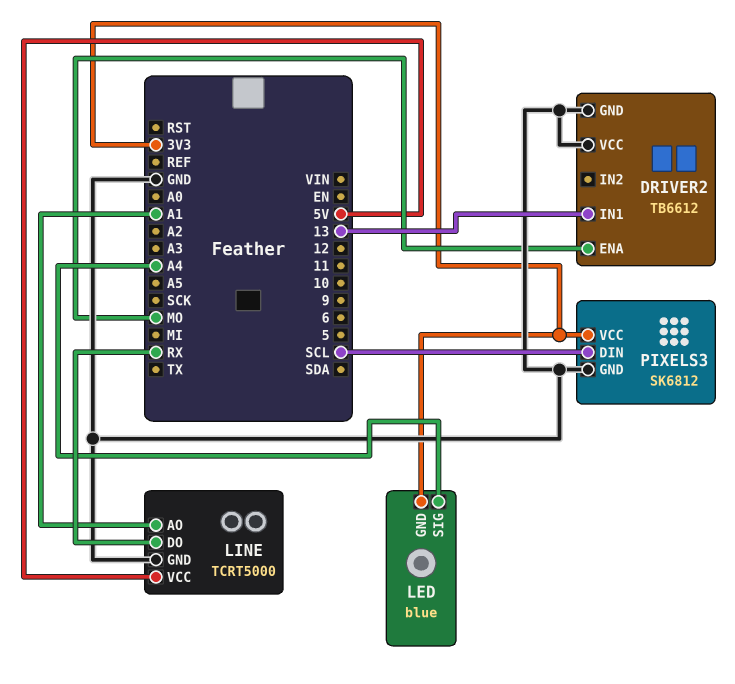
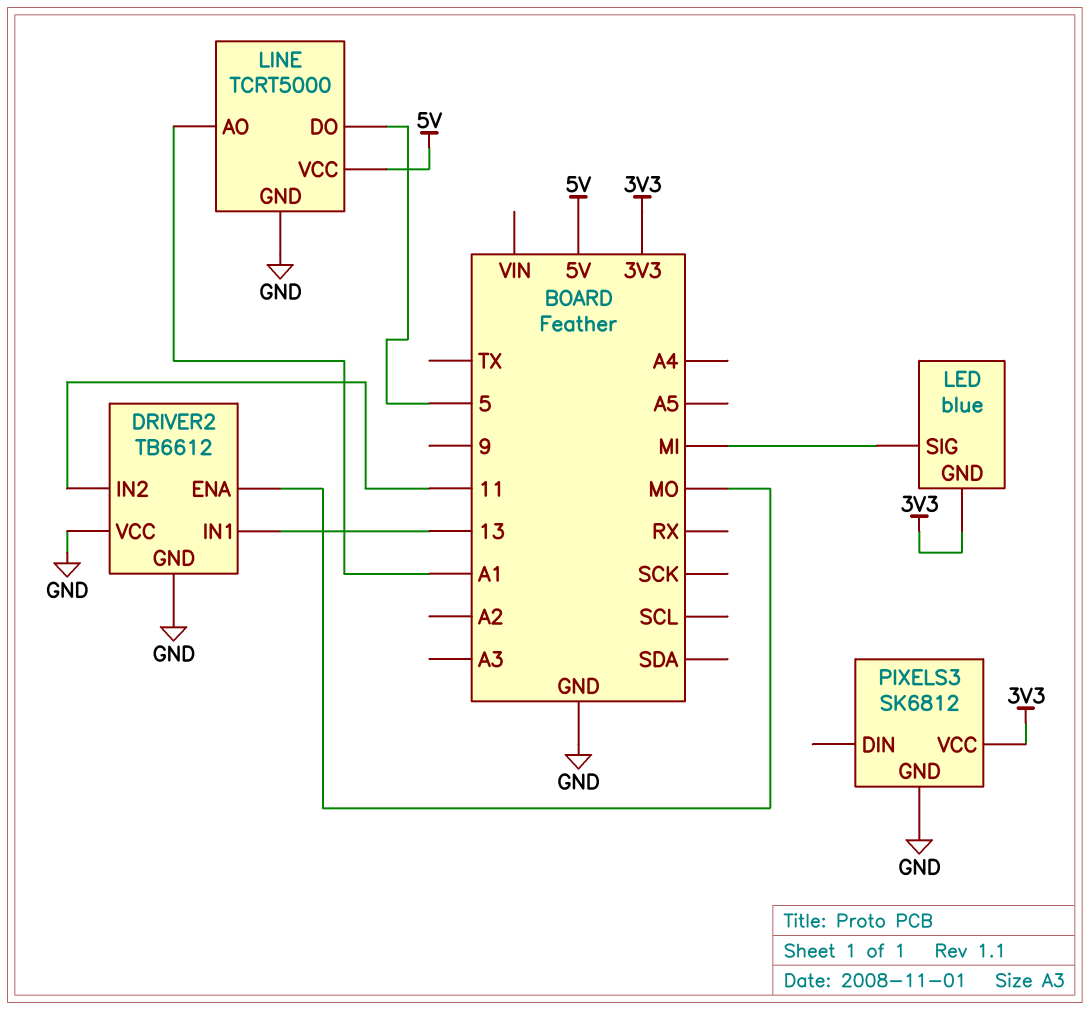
DRIVER2 pin IN2: none -> 11
LED pin SIG: A4 -> MI
LINE pin DO: RX -> 5
PIXELS3 pin DIN: SCL -> none

